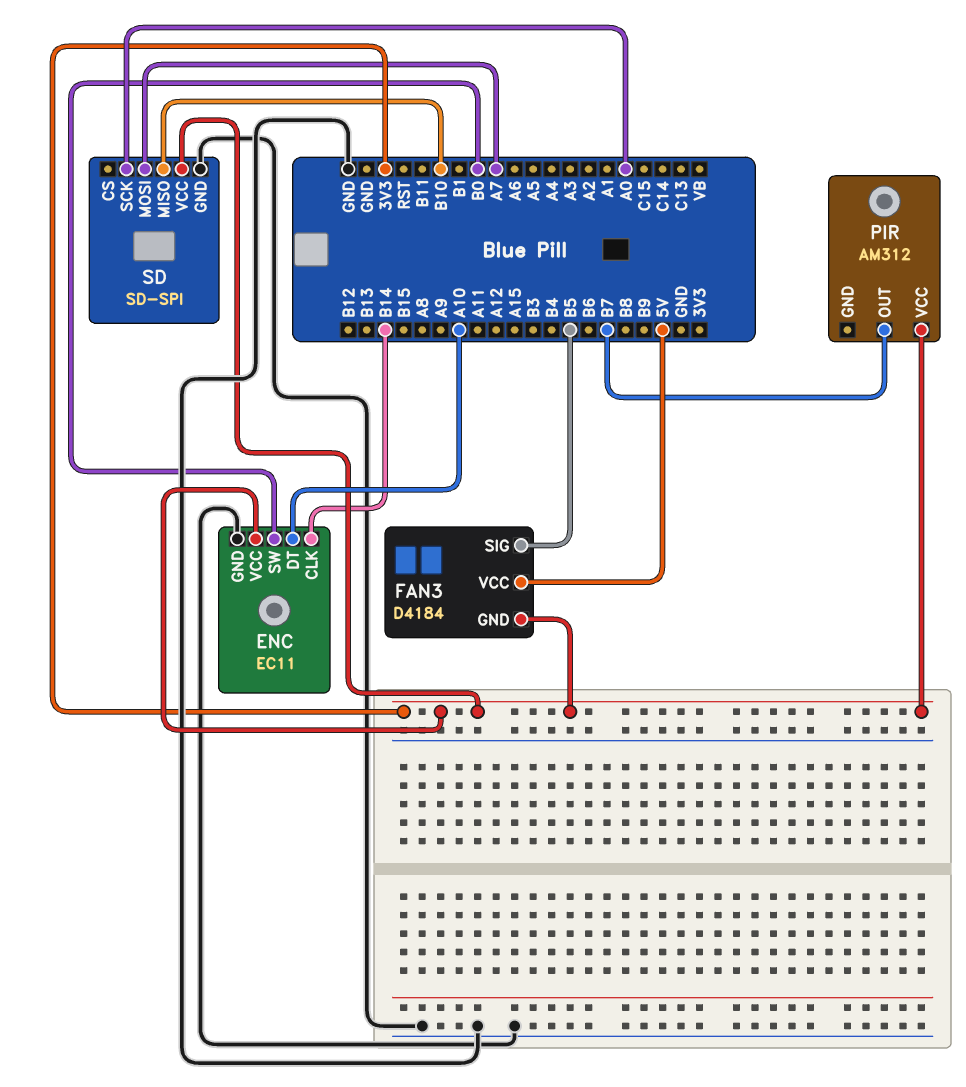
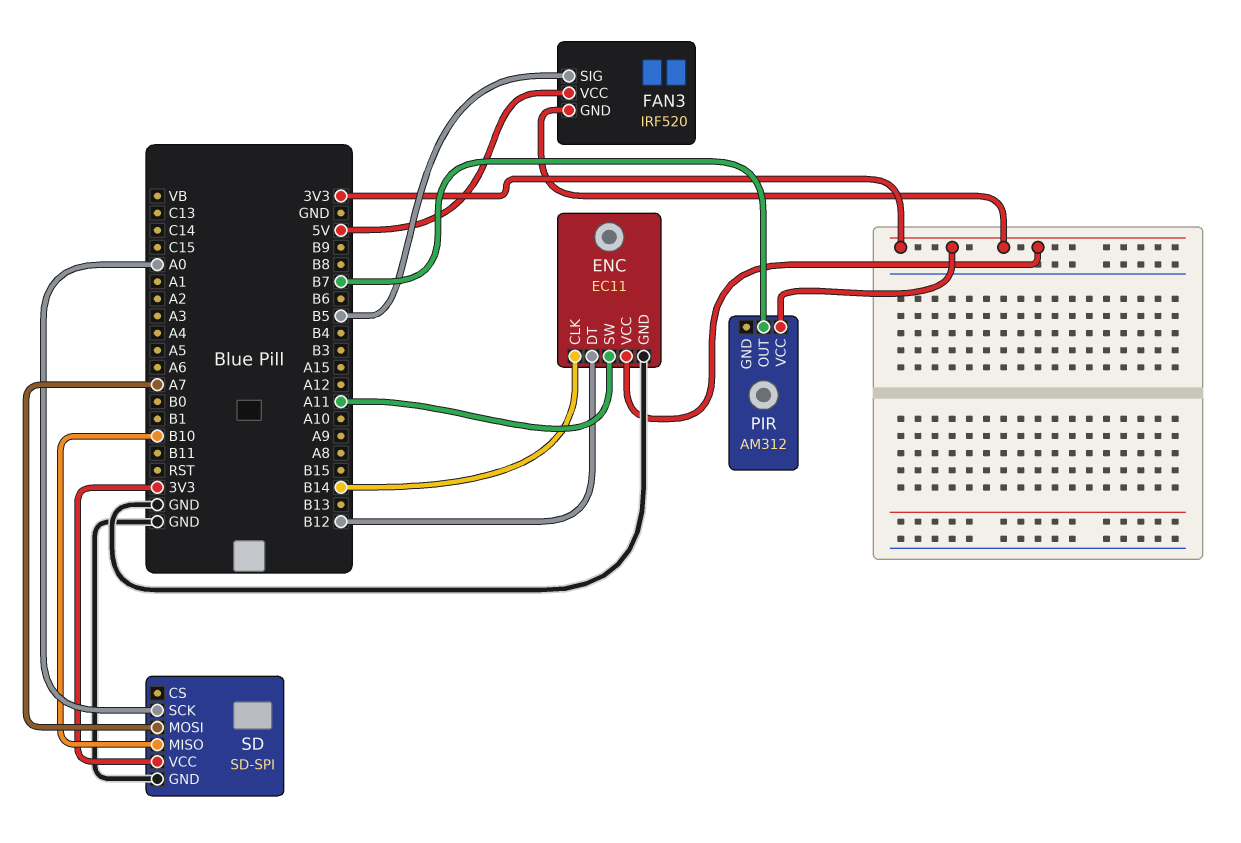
ENC pin DT: A10 -> B12
ENC pin SW: B0 -> A11
FAN3: D4184 -> IRF520

